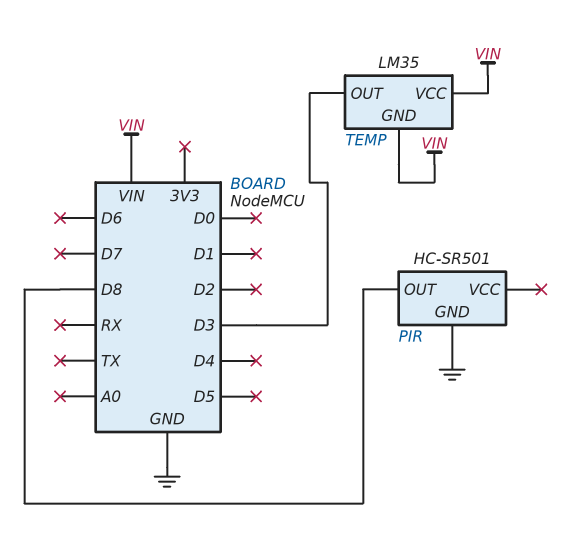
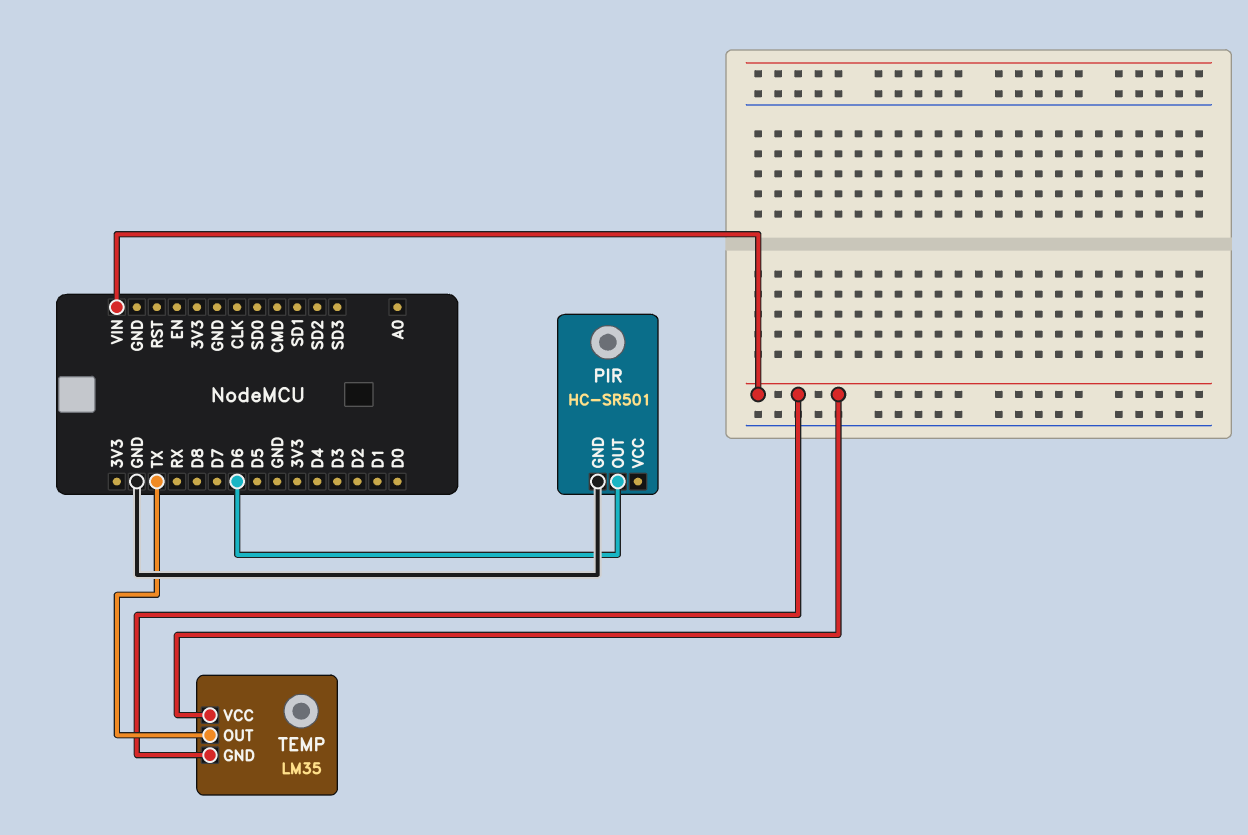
PIR pin OUT: D8 -> D6
TEMP pin OUT: D3 -> TX

